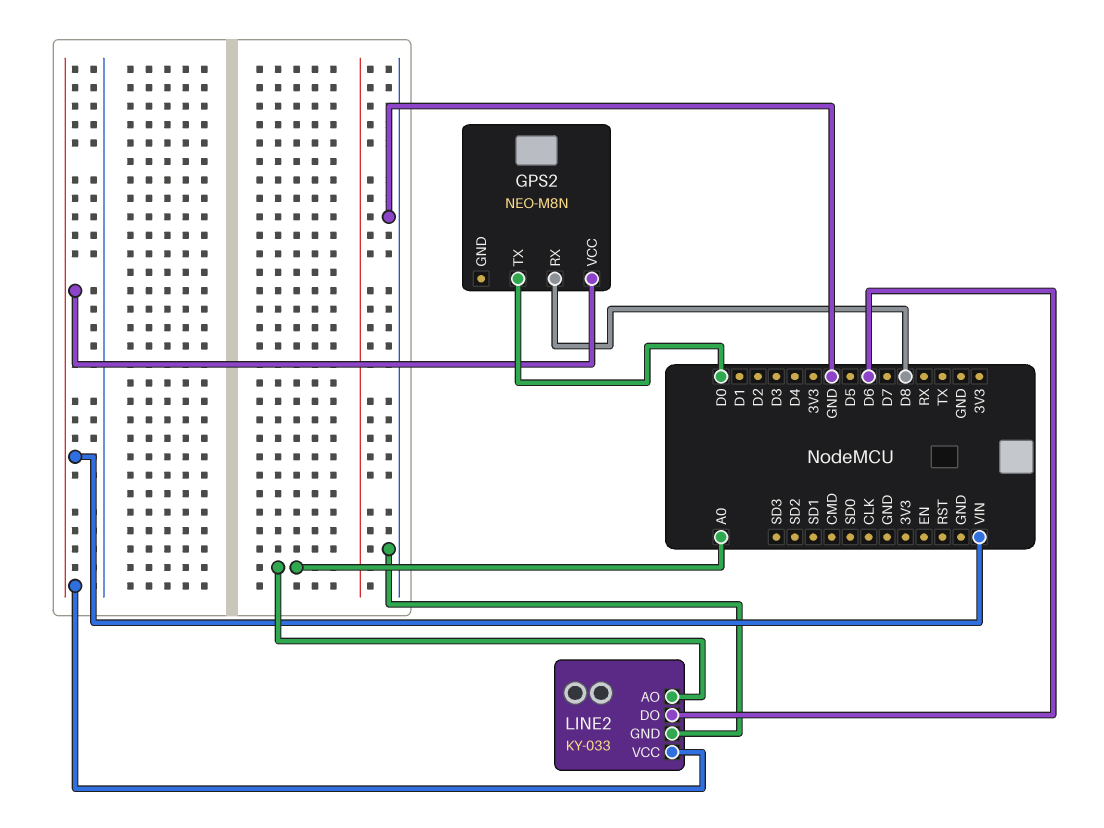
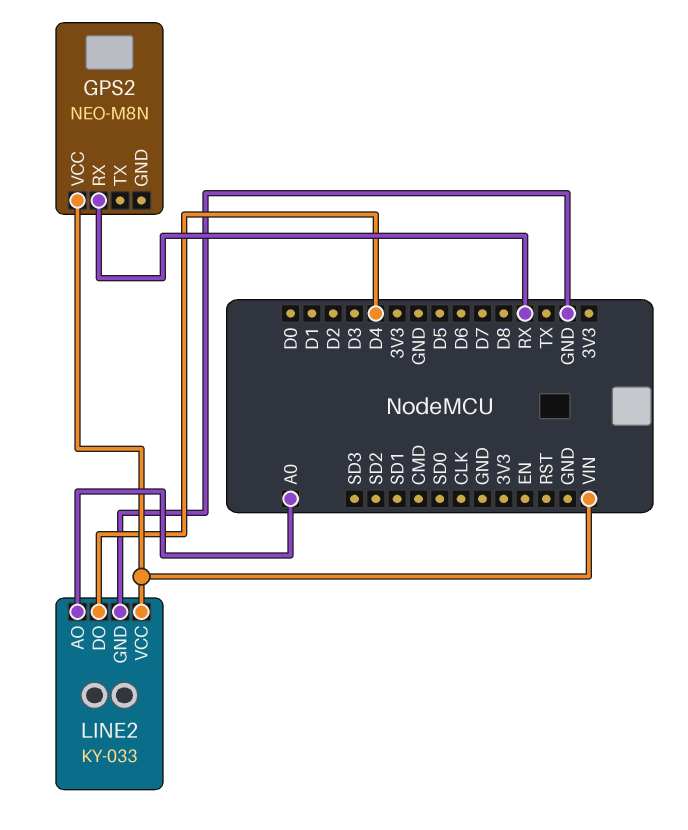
GPS2 pin RX: D8 -> RX
GPS2 pin TX: D0 -> none
LINE2 pin DO: D6 -> D4

